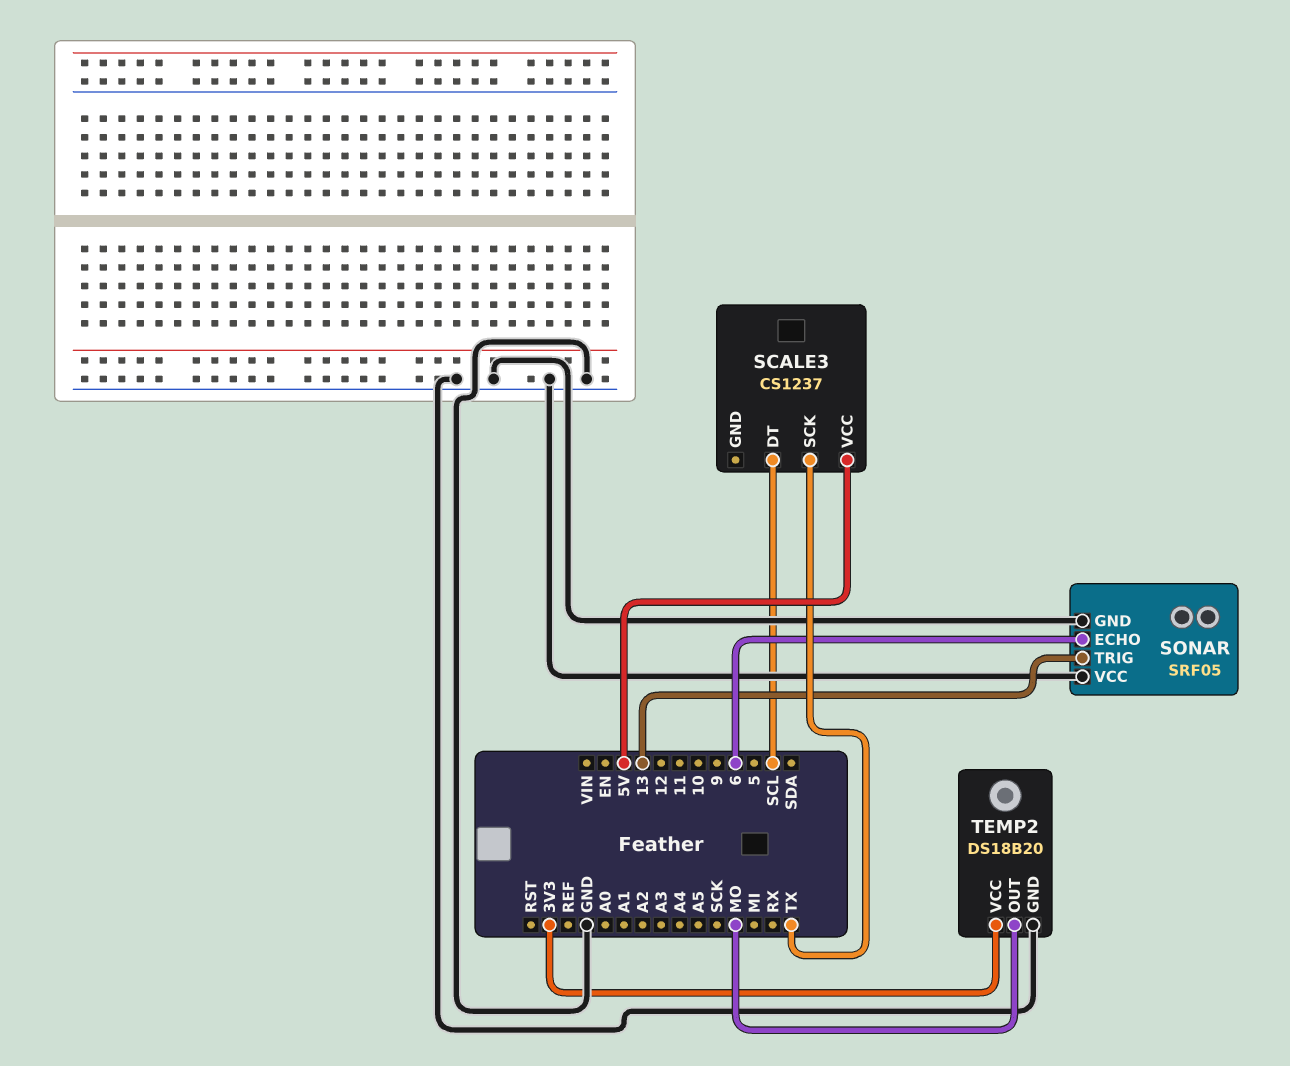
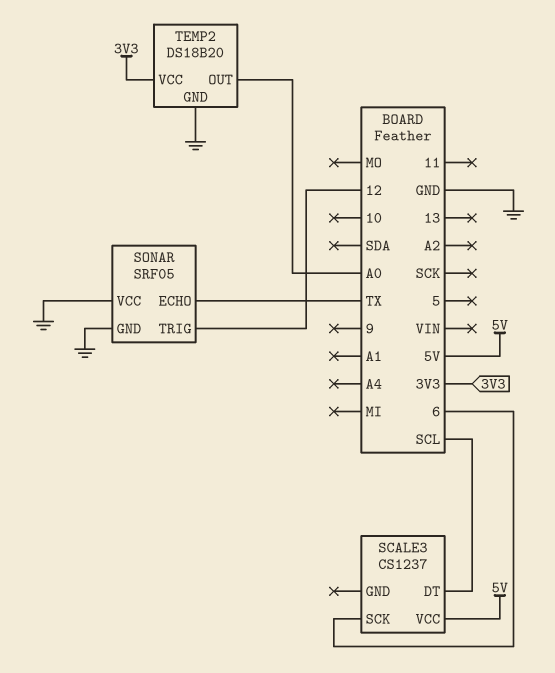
SCALE3 pin SCK: TX -> 6
SONAR pin ECHO: 6 -> TX
SONAR pin TRIG: 13 -> 12
TEMP2 pin OUT: MO -> A0

